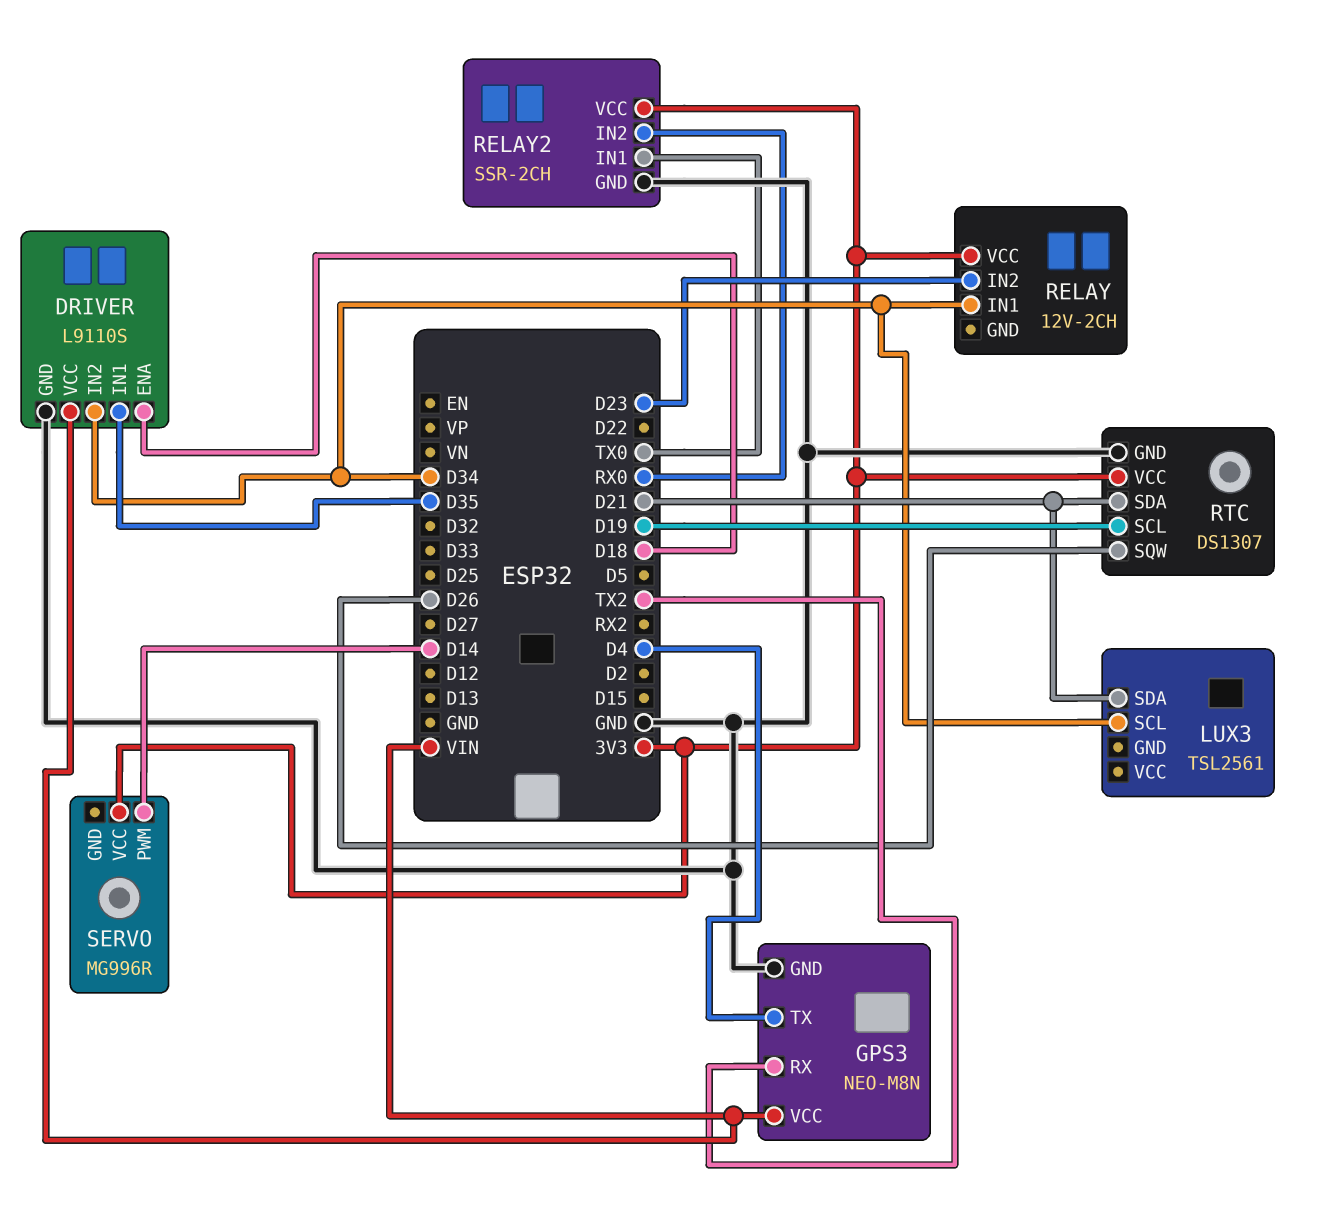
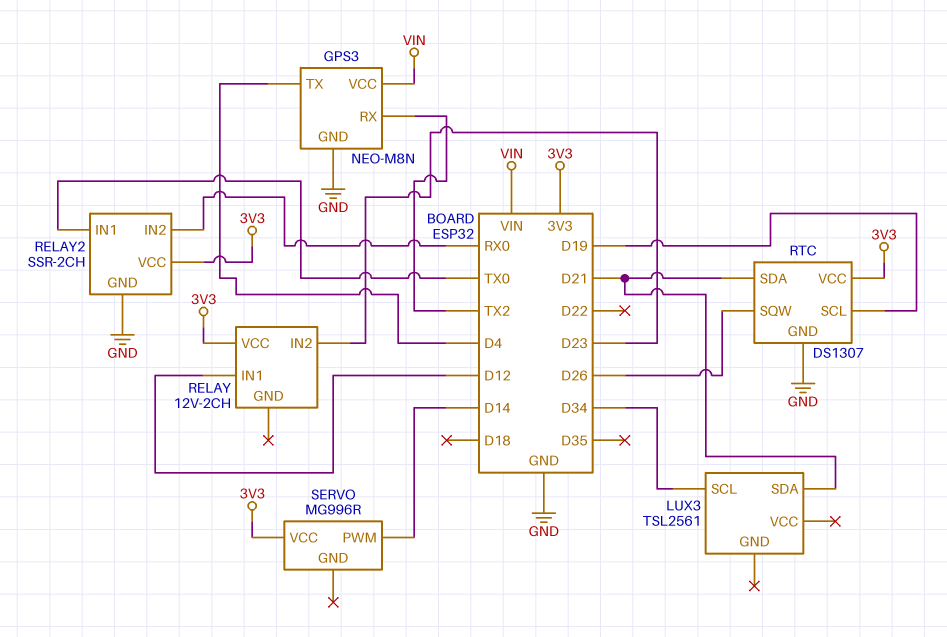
DRIVER: L9110S -> none
DRIVER pin ENA: D18 -> none
DRIVER pin GND: GND -> none
DRIVER pin IN1: D35 -> none
DRIVER pin IN2: D34 -> none
DRIVER pin VCC: VIN -> none
RELAY pin IN1: D34 -> D12

